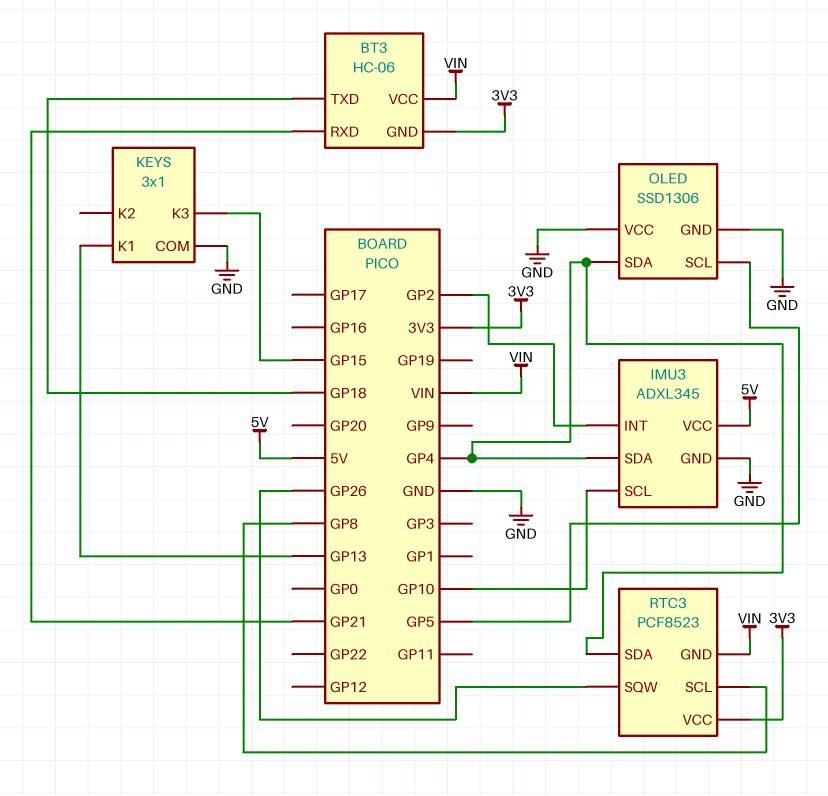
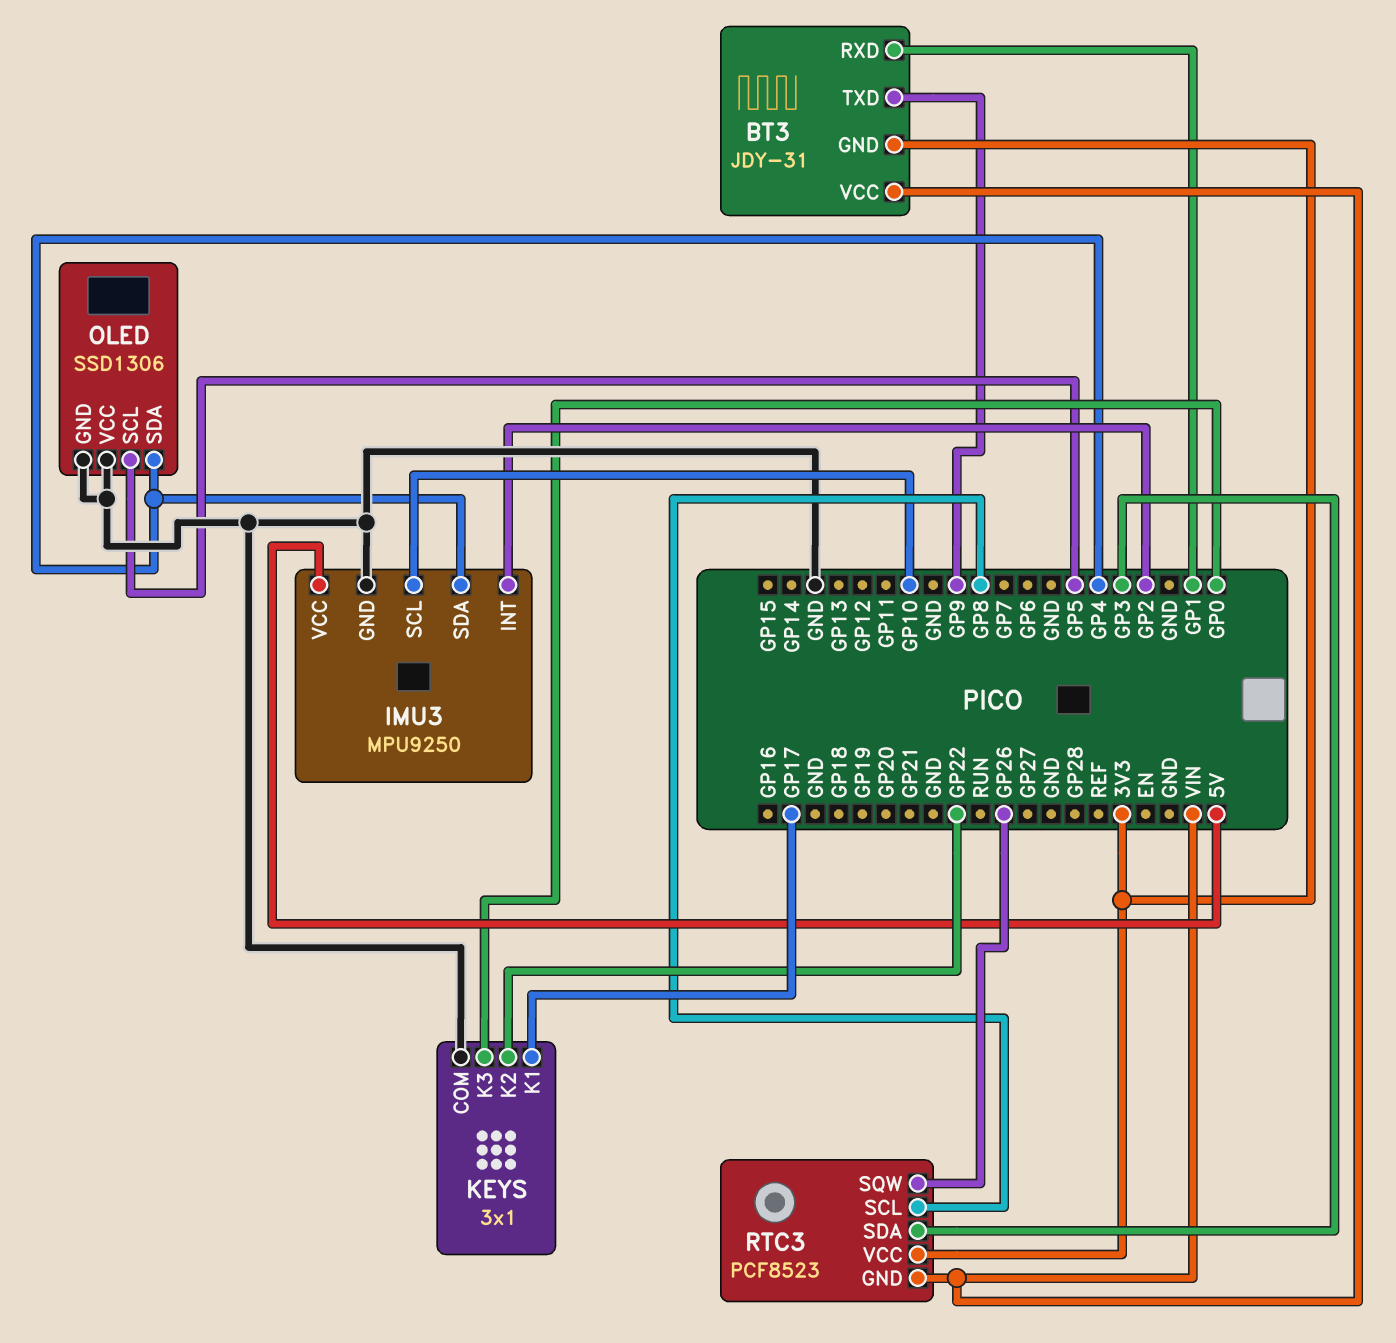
BT3: HC-06 -> JDY-31
BT3 pin RXD: GP21 -> GP1
BT3 pin TXD: GP18 -> GP9
IMU3: ADXL345 -> MPU9250
KEYS pin K1: GP13 -> GP17
KEYS pin K2: none -> GP22
KEYS pin K3: GP15 -> GP0
RTC3 pin SDA: GP4 -> GP3

